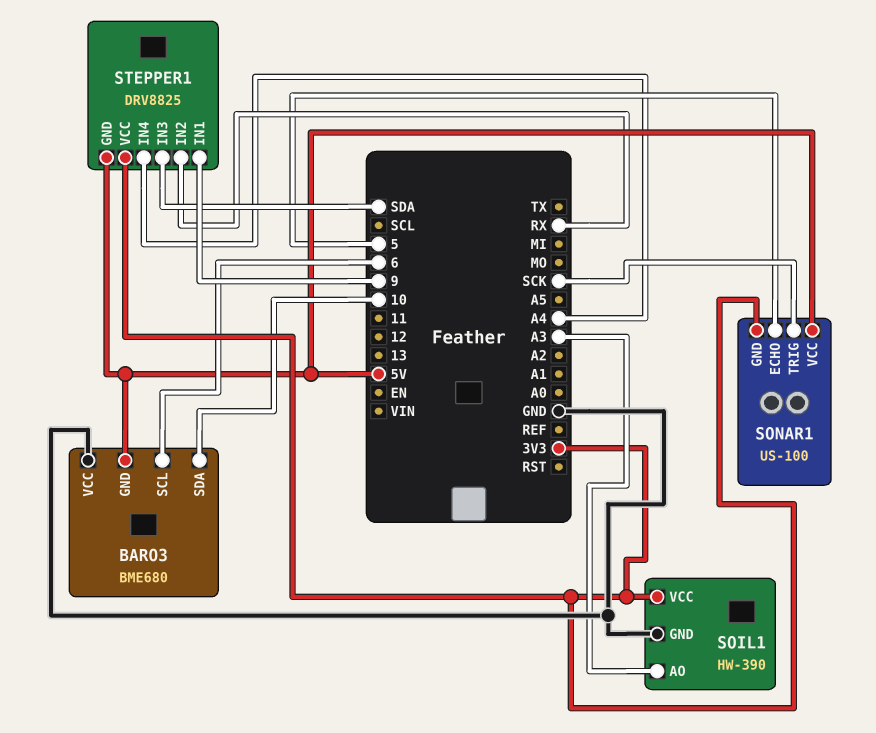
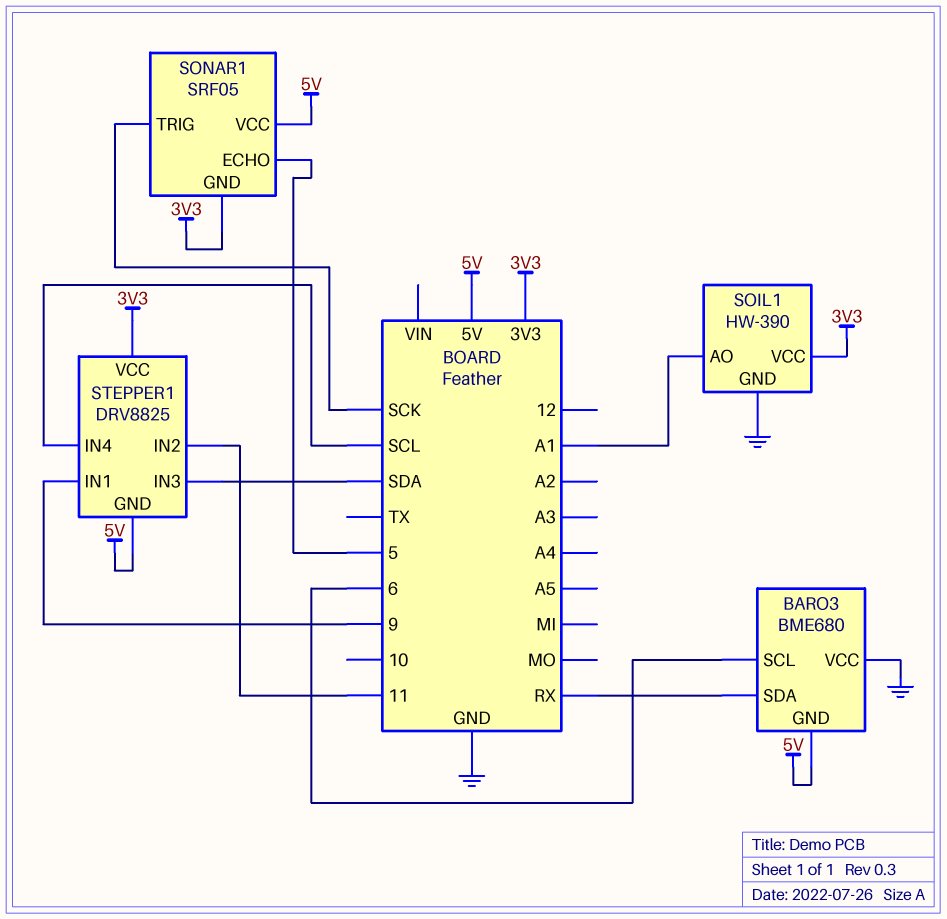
BARO3 pin SDA: 10 -> RX
SOIL1 pin AO: A3 -> A1
SONAR1: US-100 -> SRF05
STEPPER1 pin IN2: RX -> 11
STEPPER1 pin IN4: A4 -> SCL

